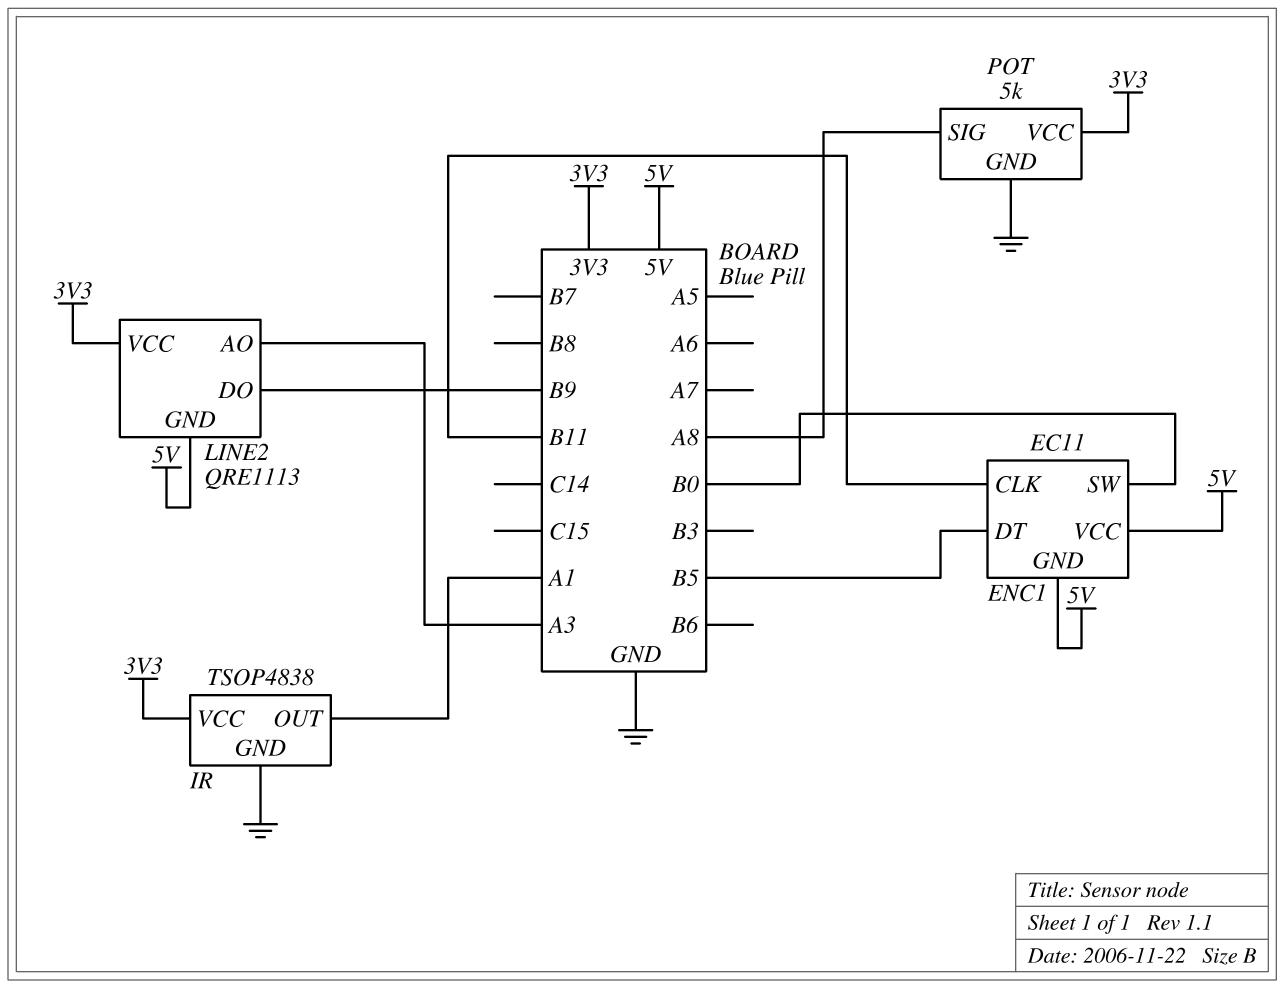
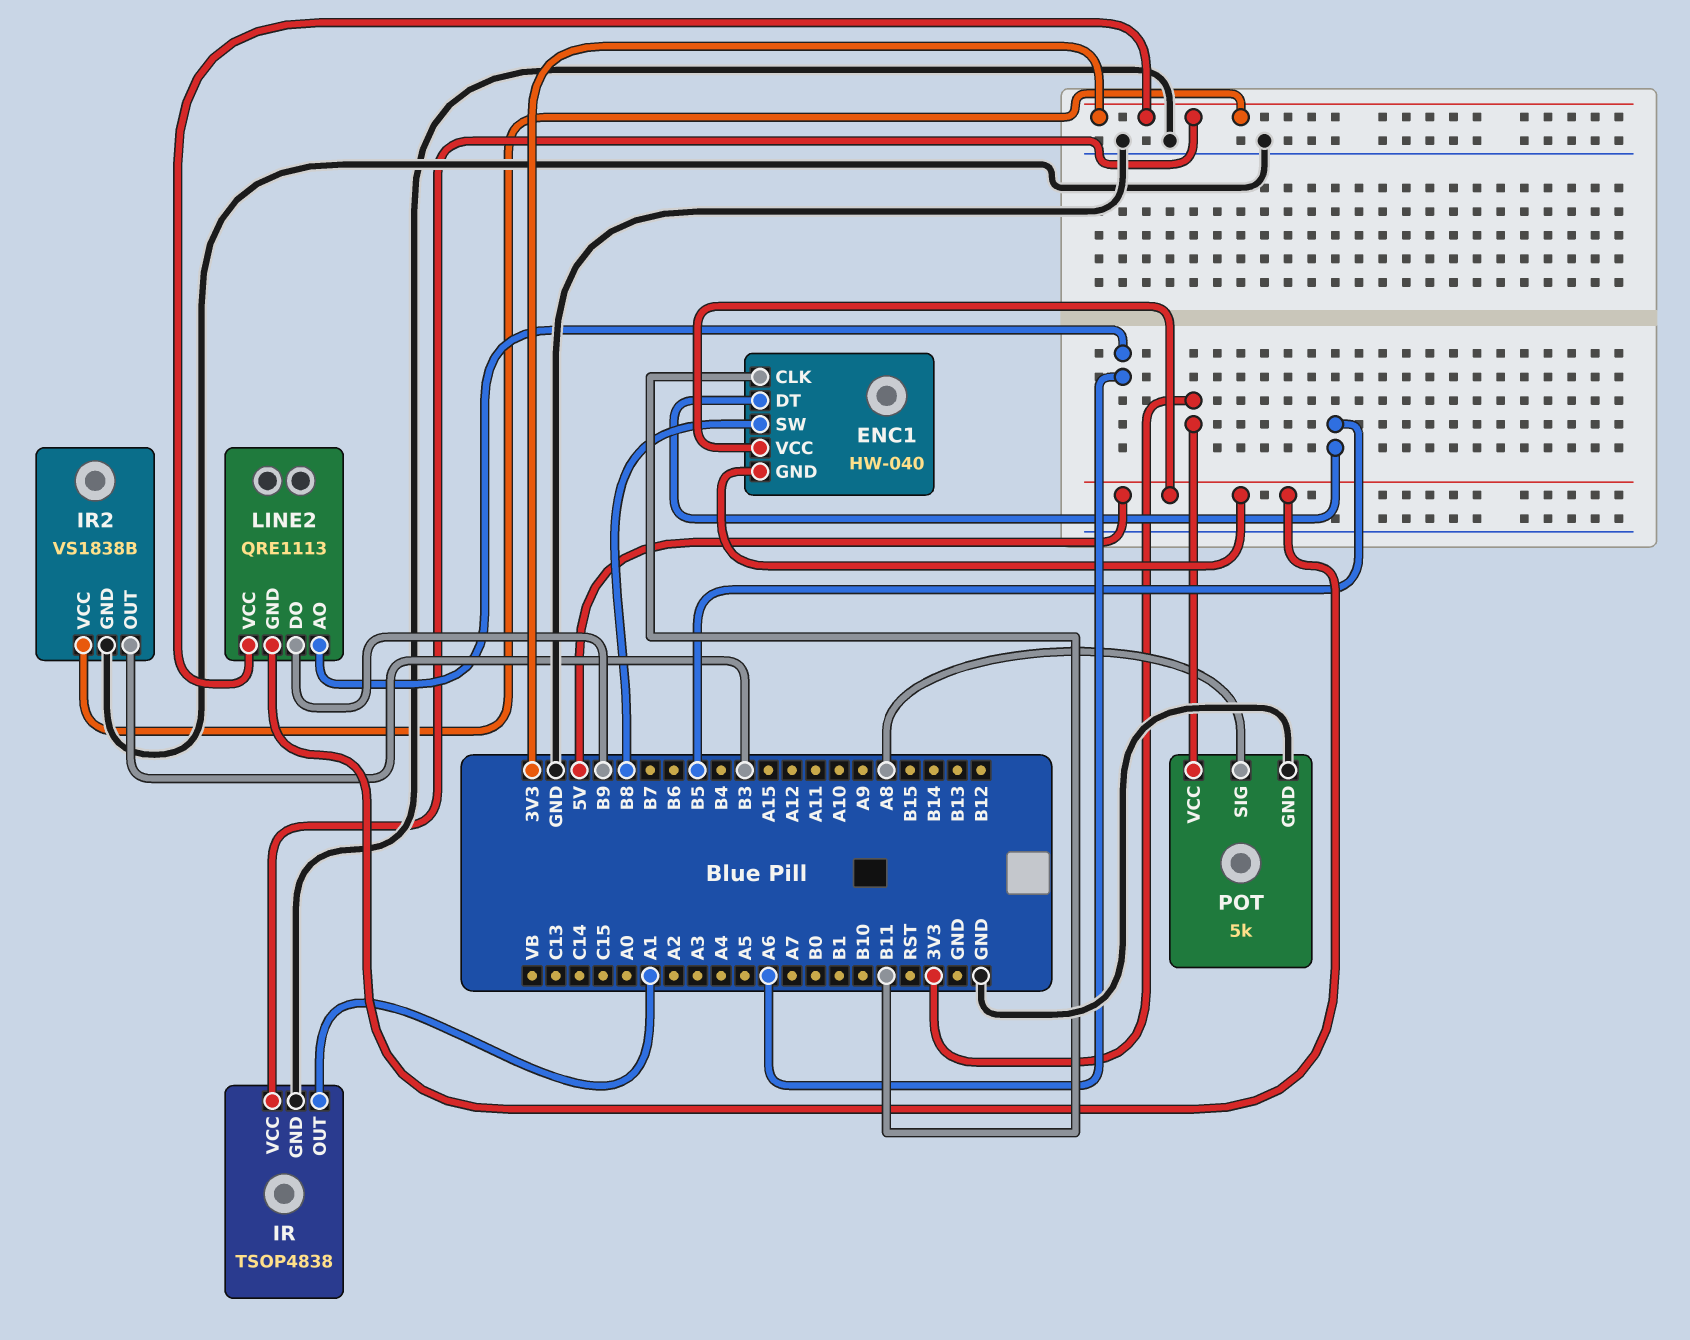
ENC1: EC11 -> HW-040
ENC1 pin SW: B0 -> B8
IR2: none -> VS1838B
IR2 pin GND: none -> GND
IR2 pin OUT: none -> B3
IR2 pin VCC: none -> 3V3
LINE2 pin AO: A3 -> A6

